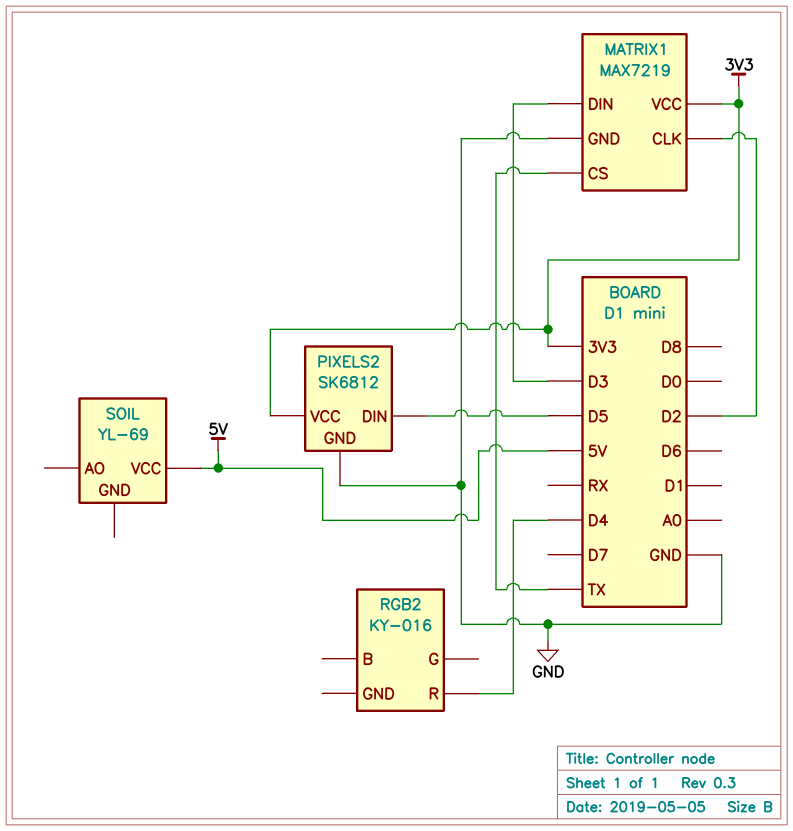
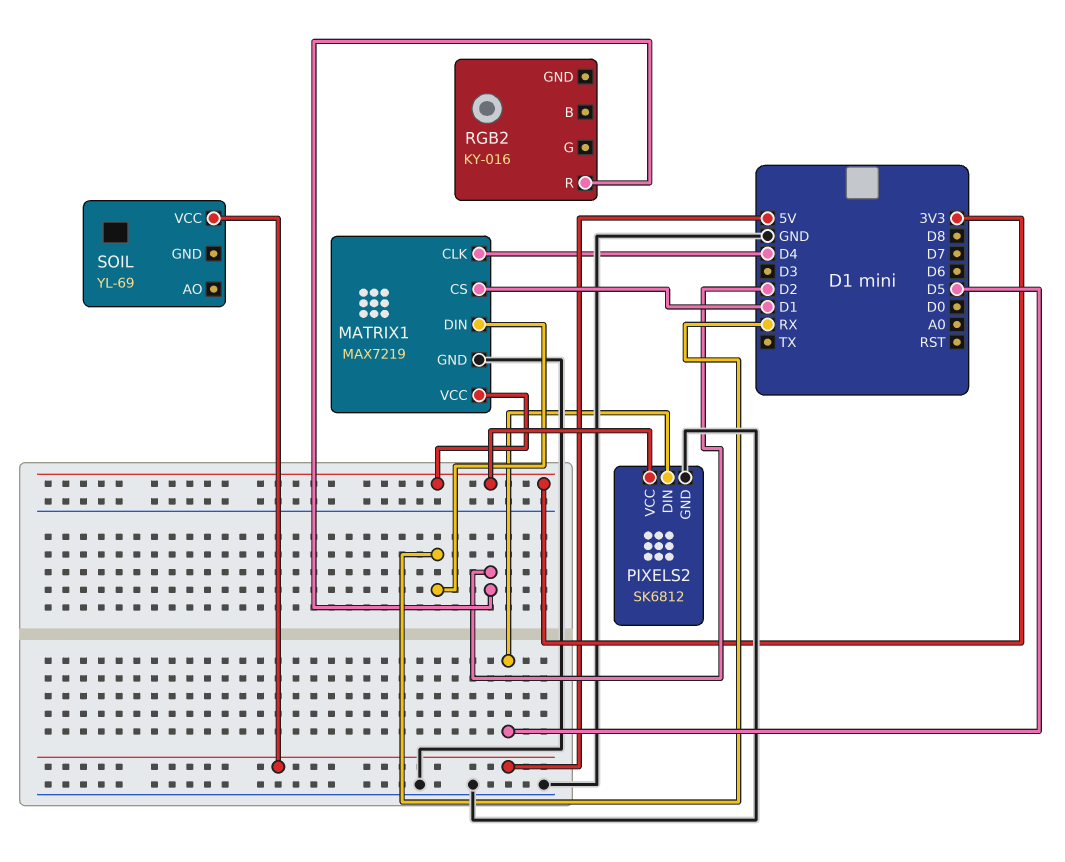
MATRIX1 pin CLK: D2 -> D4
MATRIX1 pin CS: TX -> D1
MATRIX1 pin DIN: D3 -> RX
RGB2 pin R: D4 -> D2

